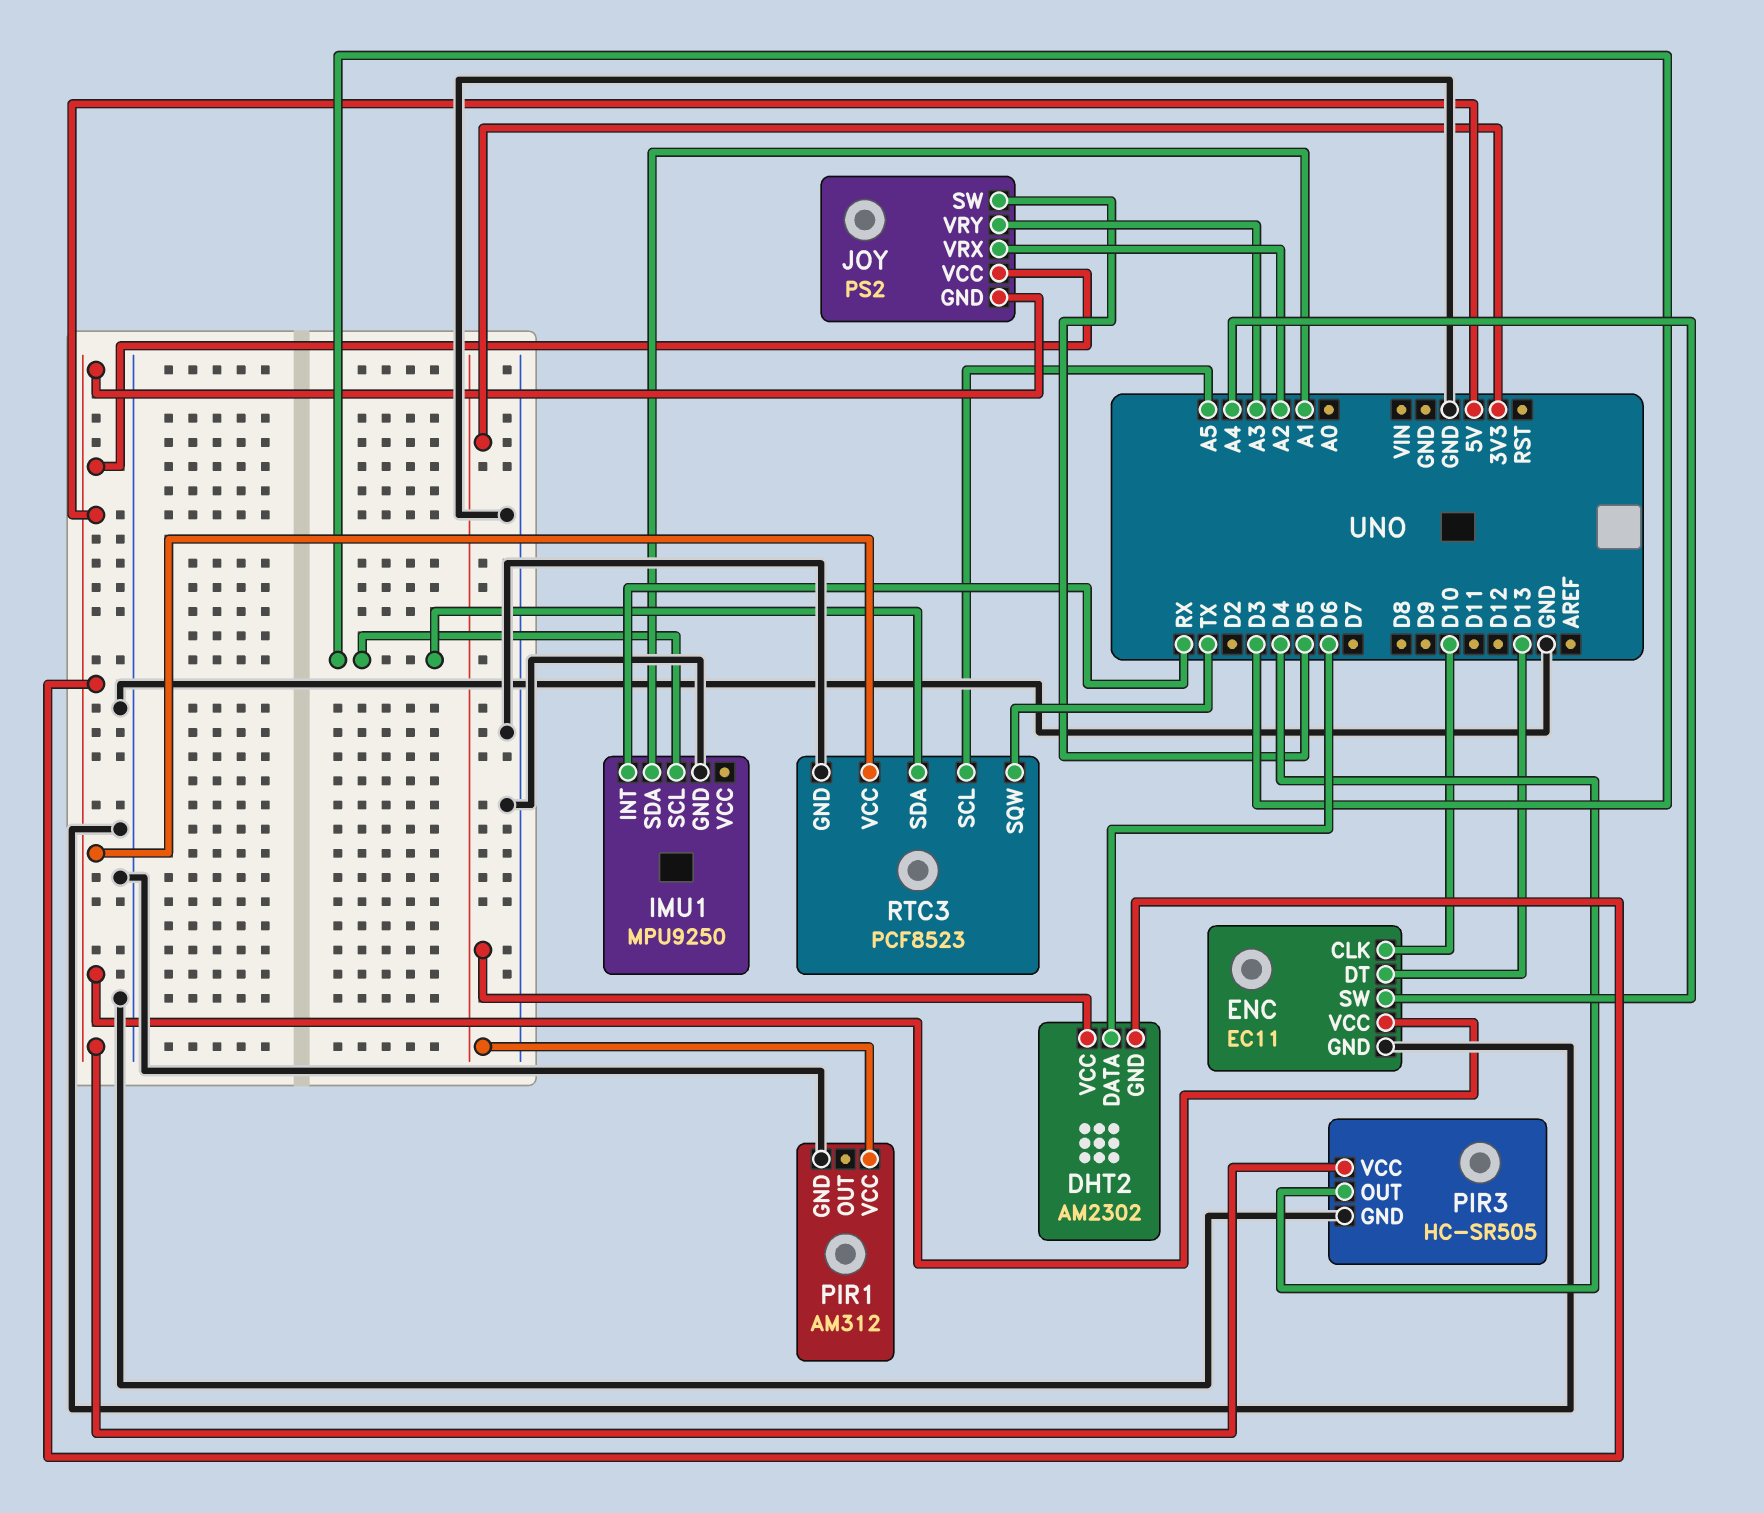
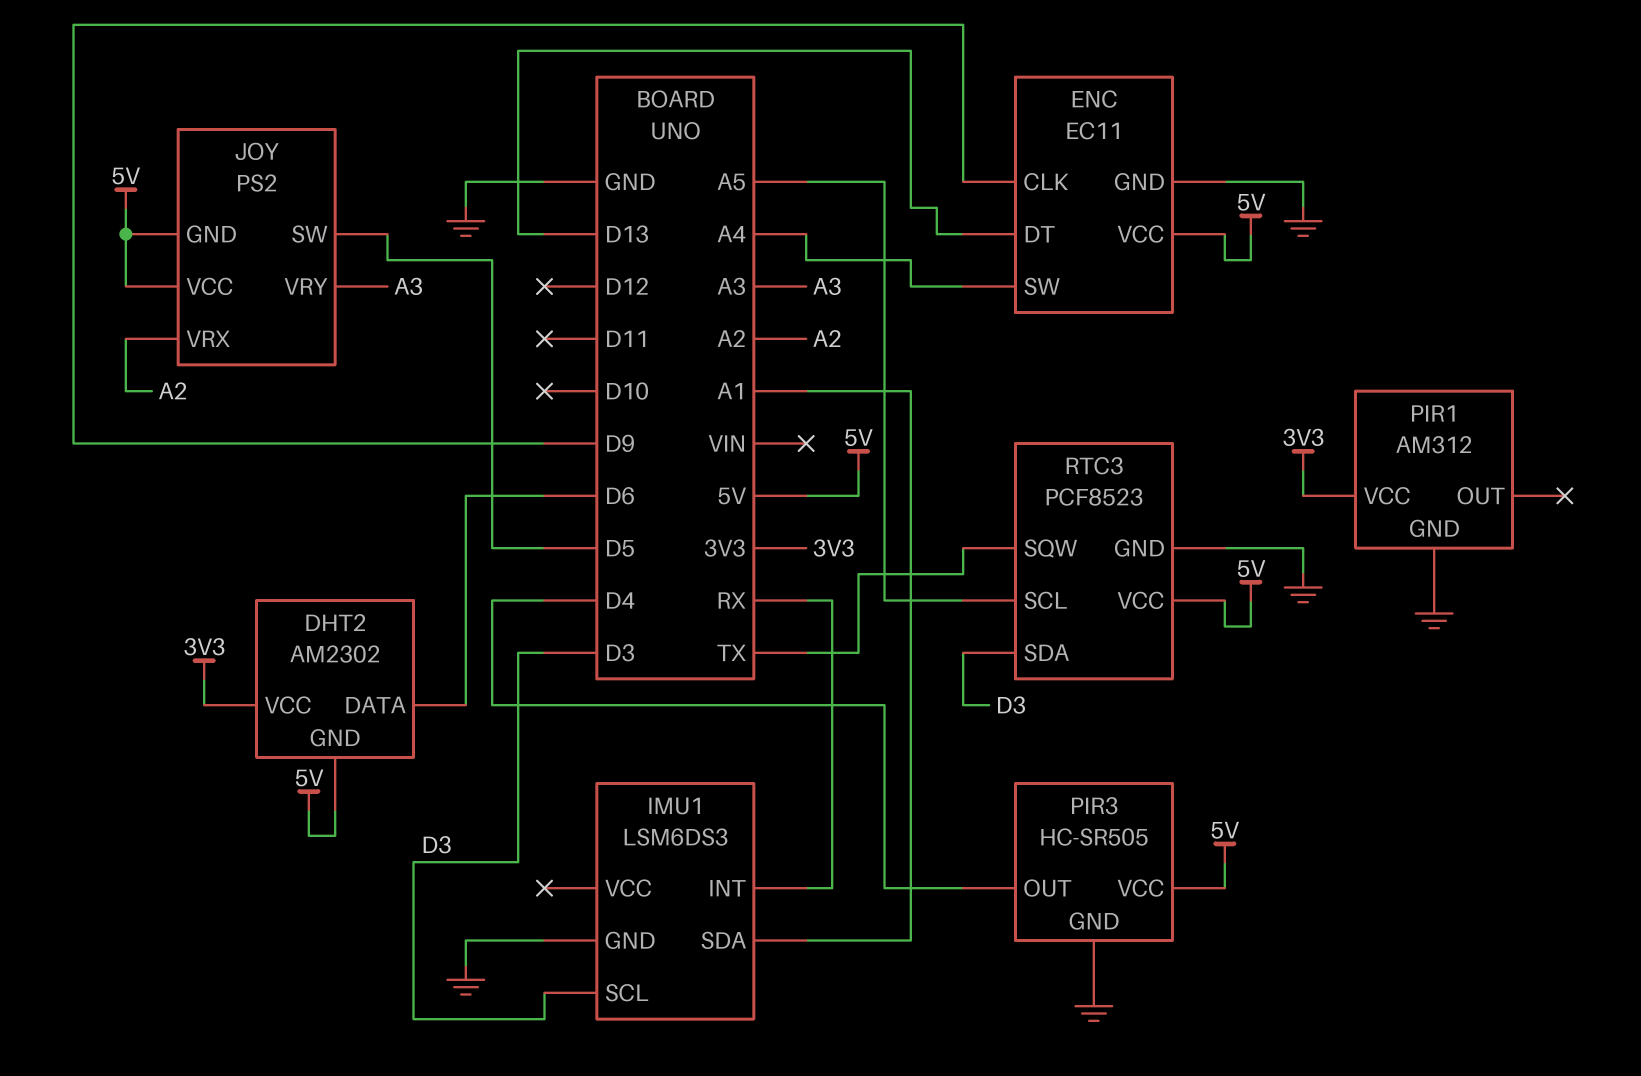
ENC pin CLK: D10 -> D9
IMU1: MPU9250 -> LSM6DS3

